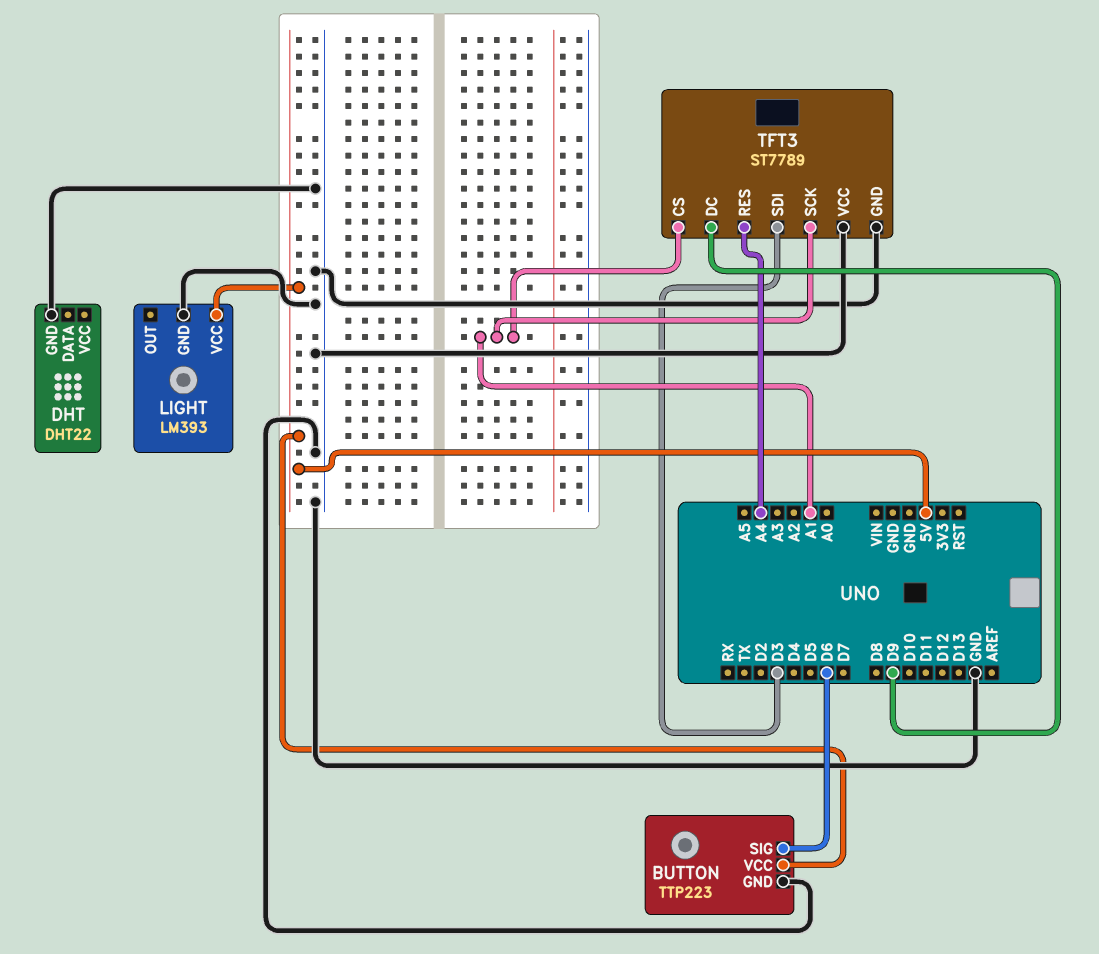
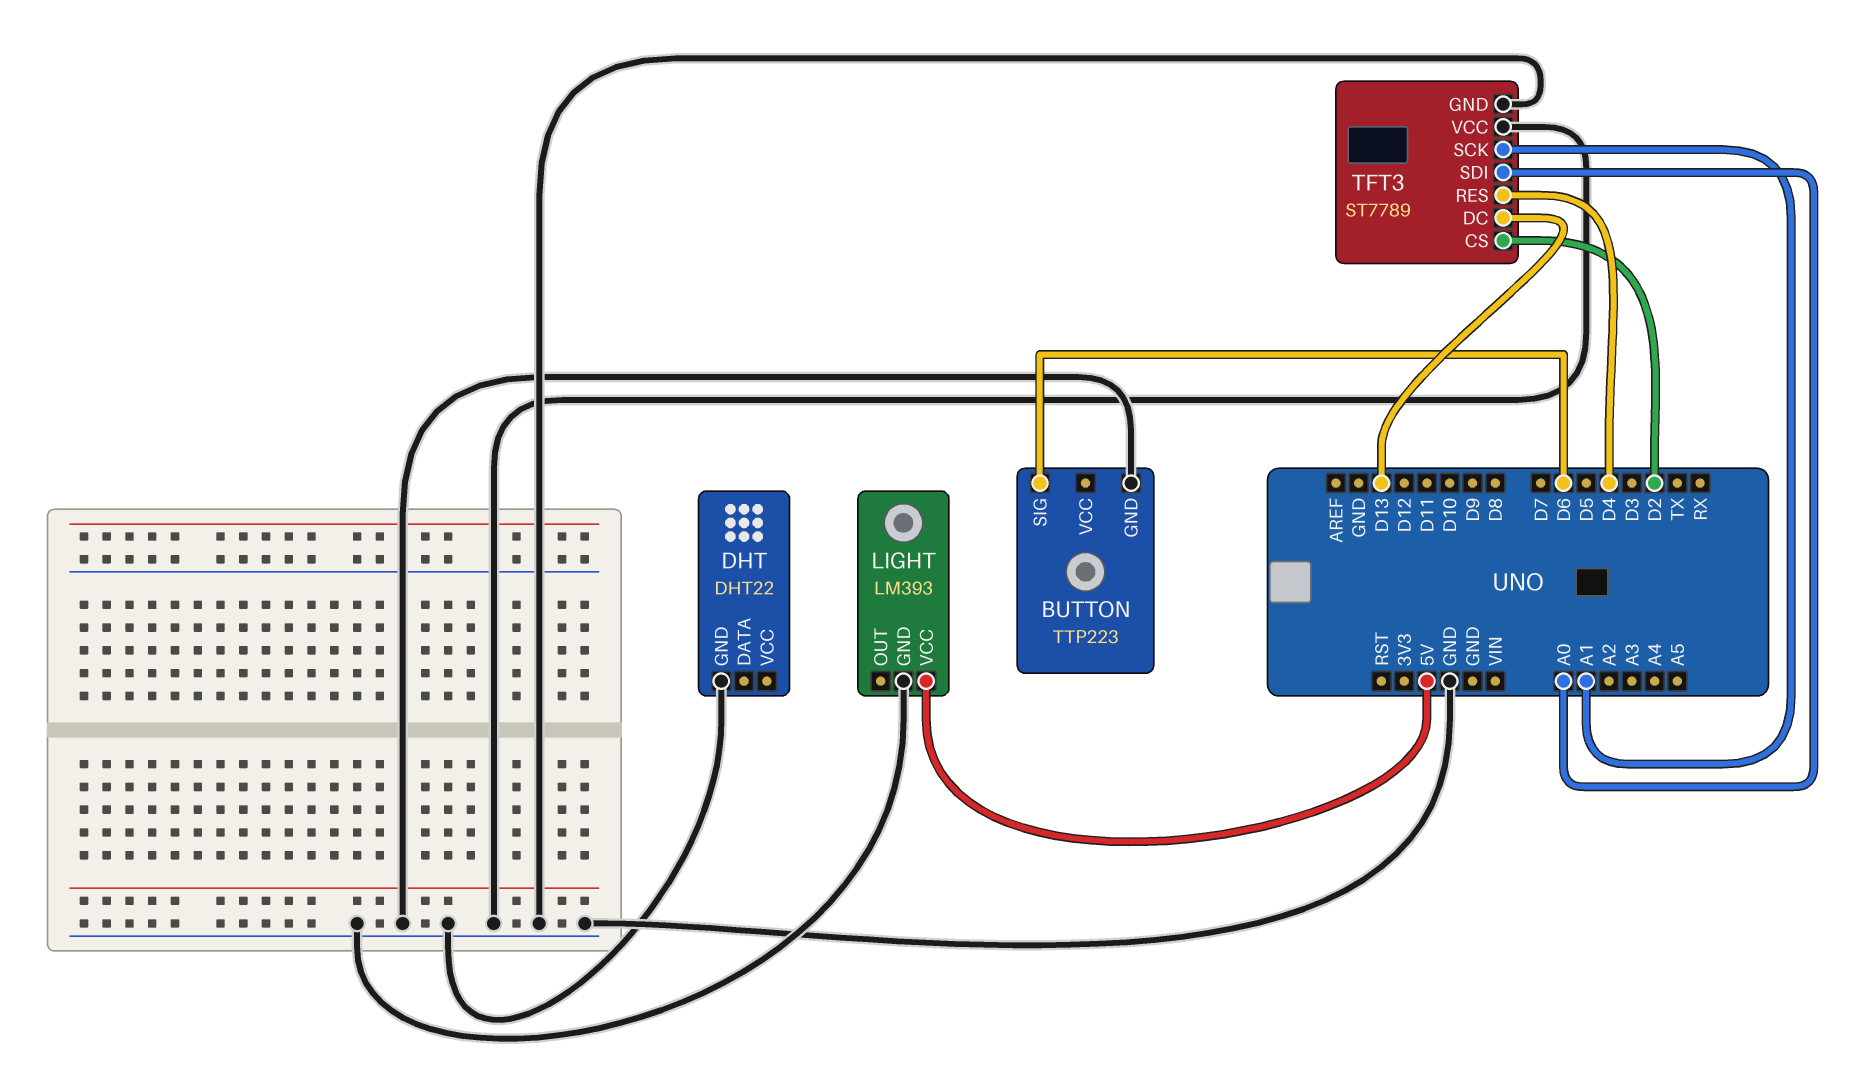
BUTTON pin VCC: 5V -> none
TFT3 pin CS: A1 -> D2
TFT3 pin DC: D9 -> D13
TFT3 pin RES: A4 -> D4
TFT3 pin SDI: D3 -> A0

